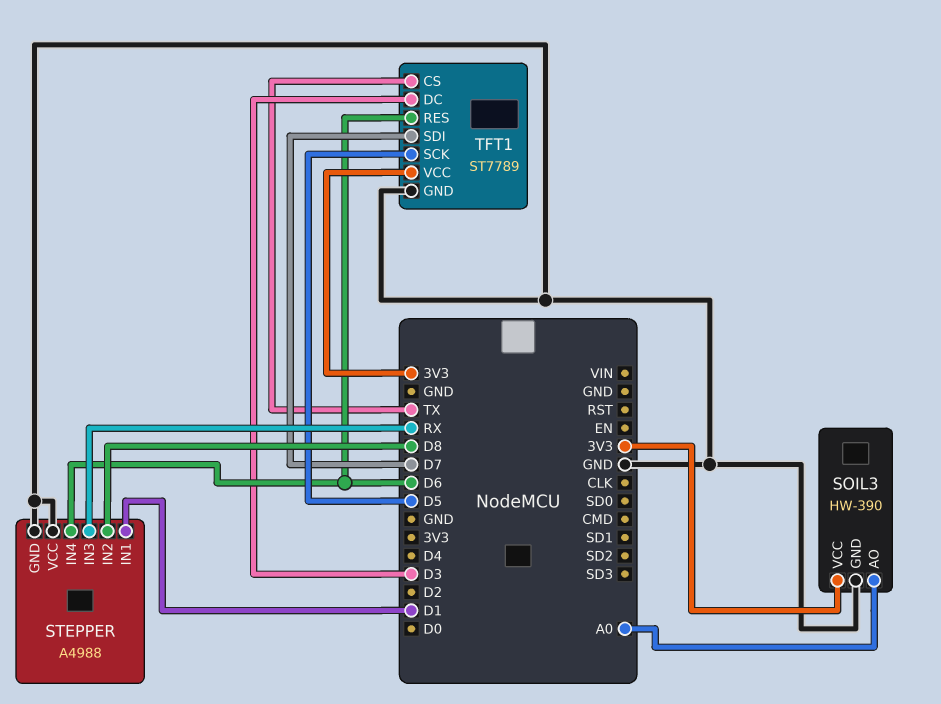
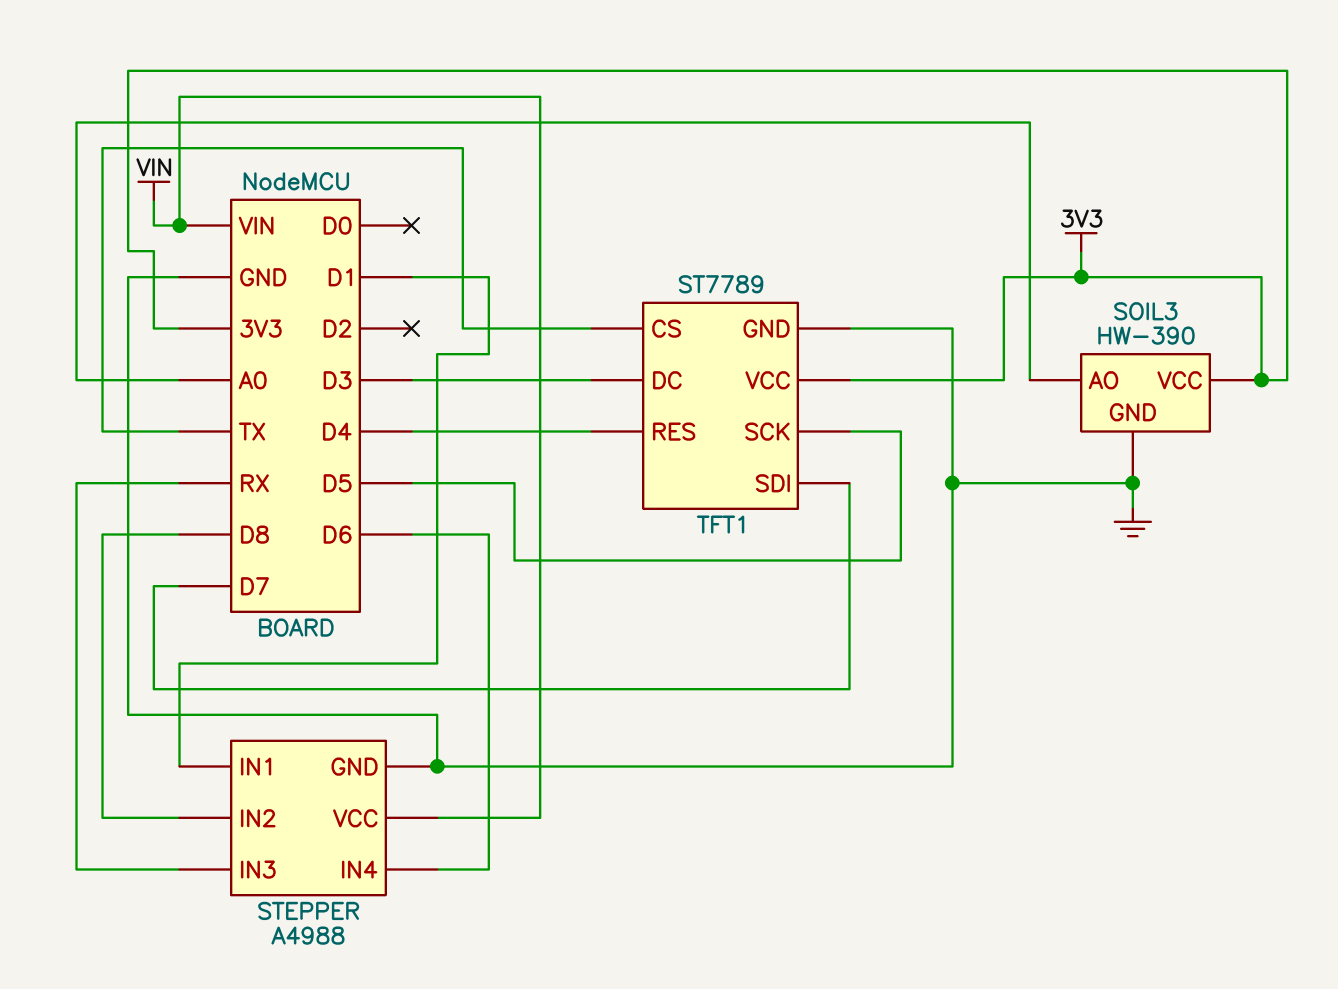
STEPPER pin VCC: GND -> VIN
TFT1 pin RES: D6 -> D4

